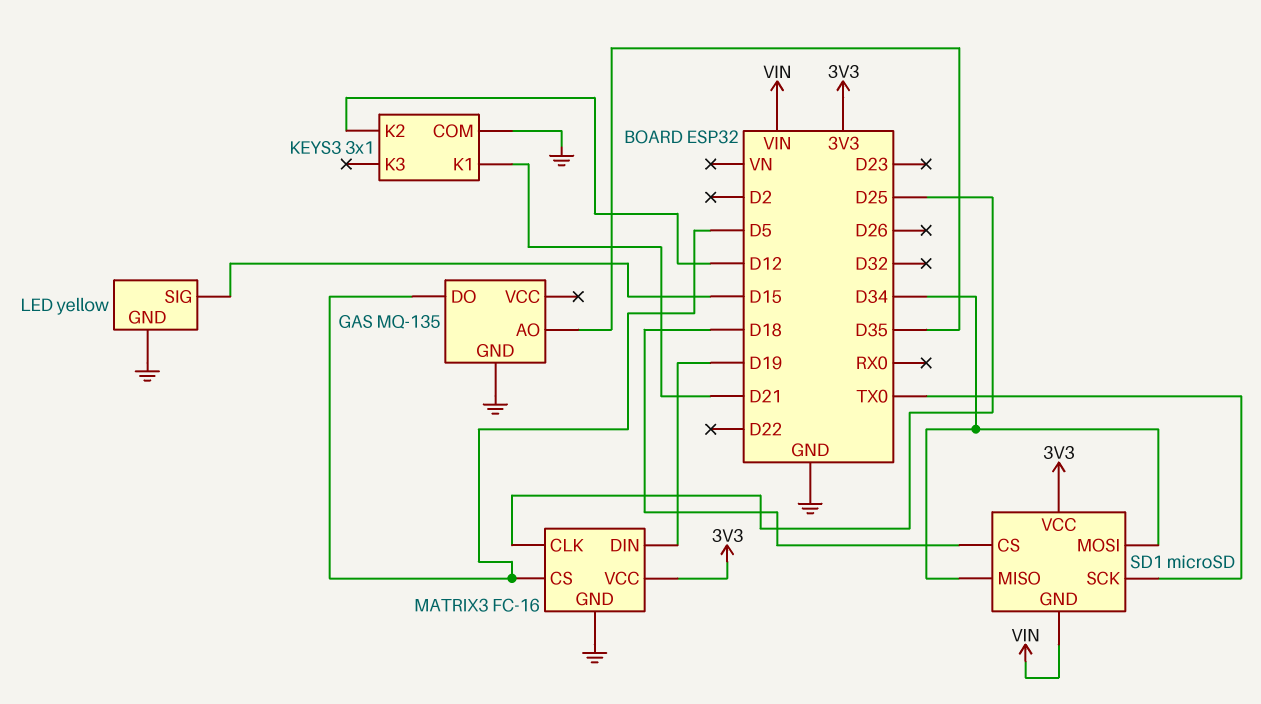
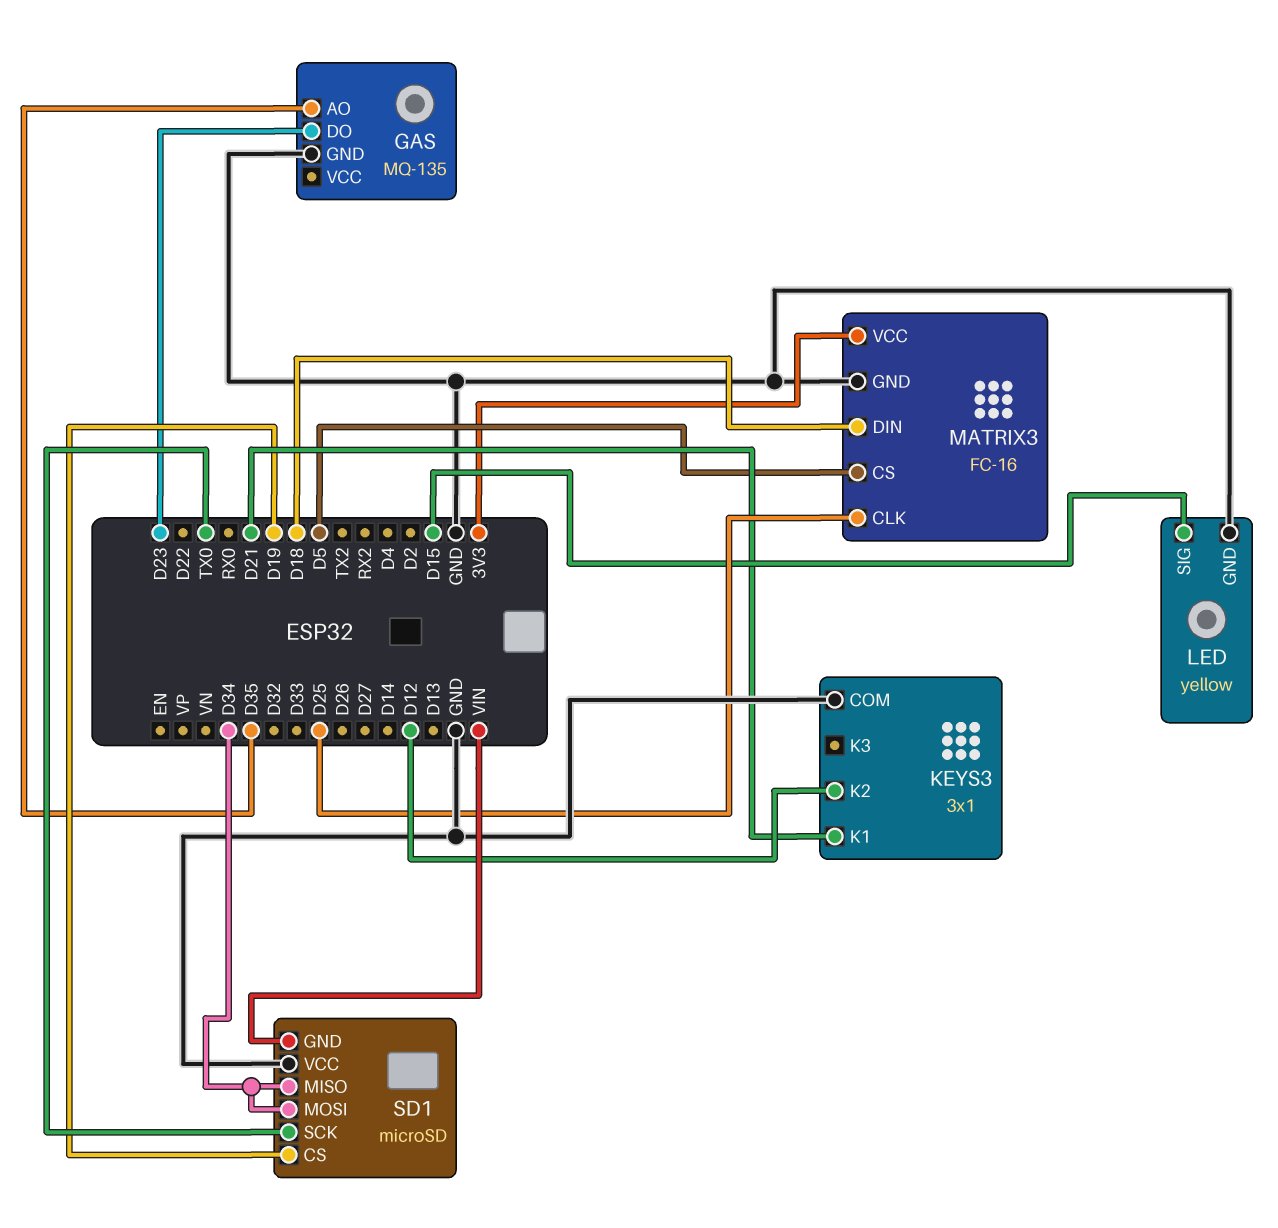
GAS pin DO: D5 -> D23
MATRIX3 pin DIN: D19 -> D18
SD1 pin CS: D18 -> D19
SD1 pin VCC: 3V3 -> GND

